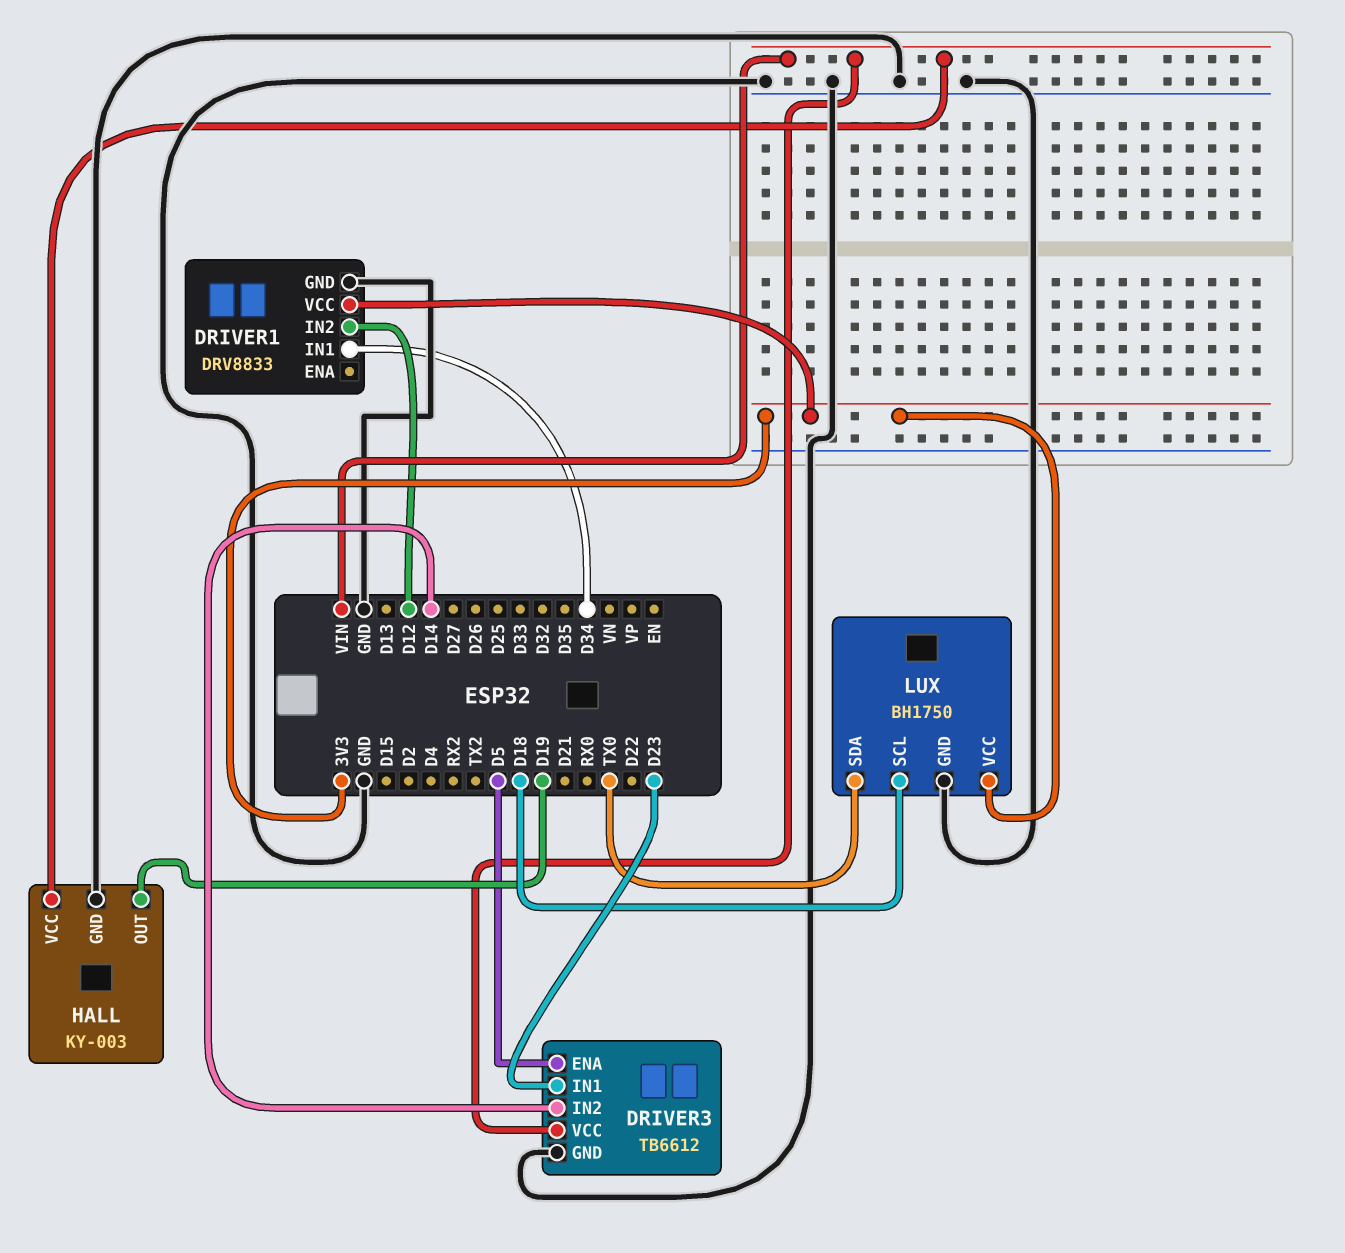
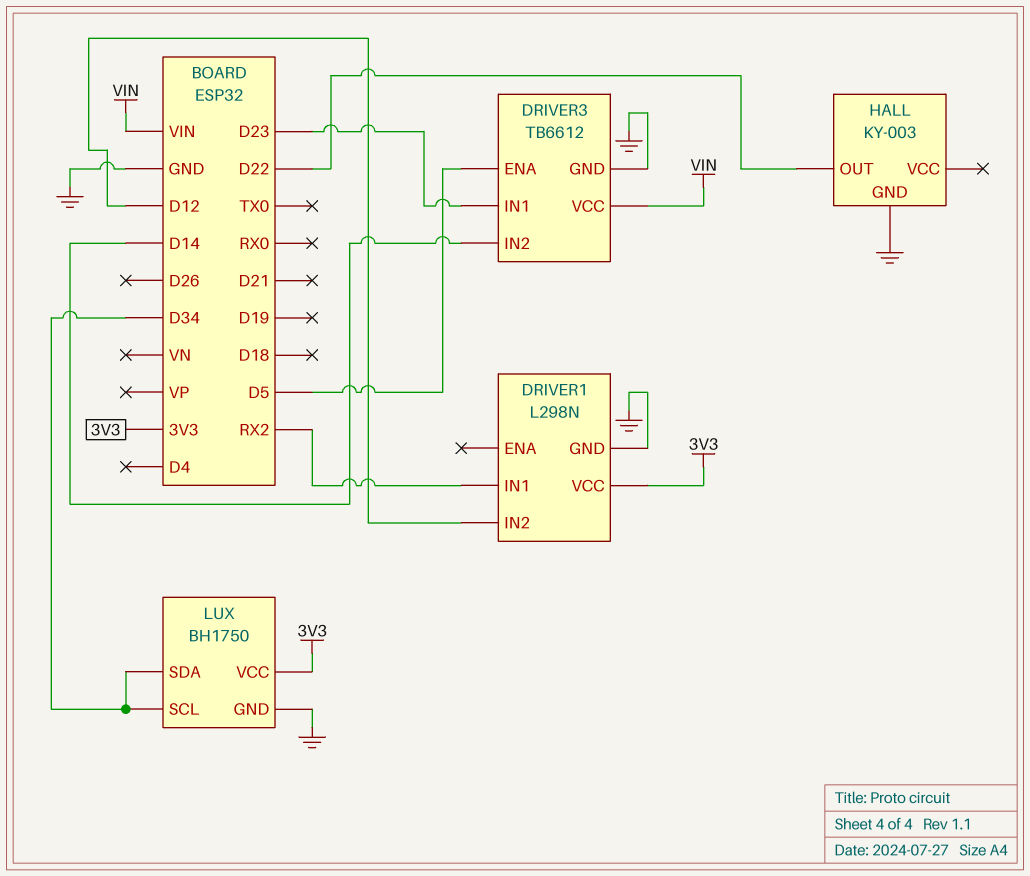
DRIVER1: DRV8833 -> L298N
DRIVER1 pin IN1: D34 -> RX2
HALL pin OUT: D19 -> D22
HALL pin VCC: VIN -> none
LUX pin SCL: D18 -> D34
LUX pin SDA: TX0 -> D34

